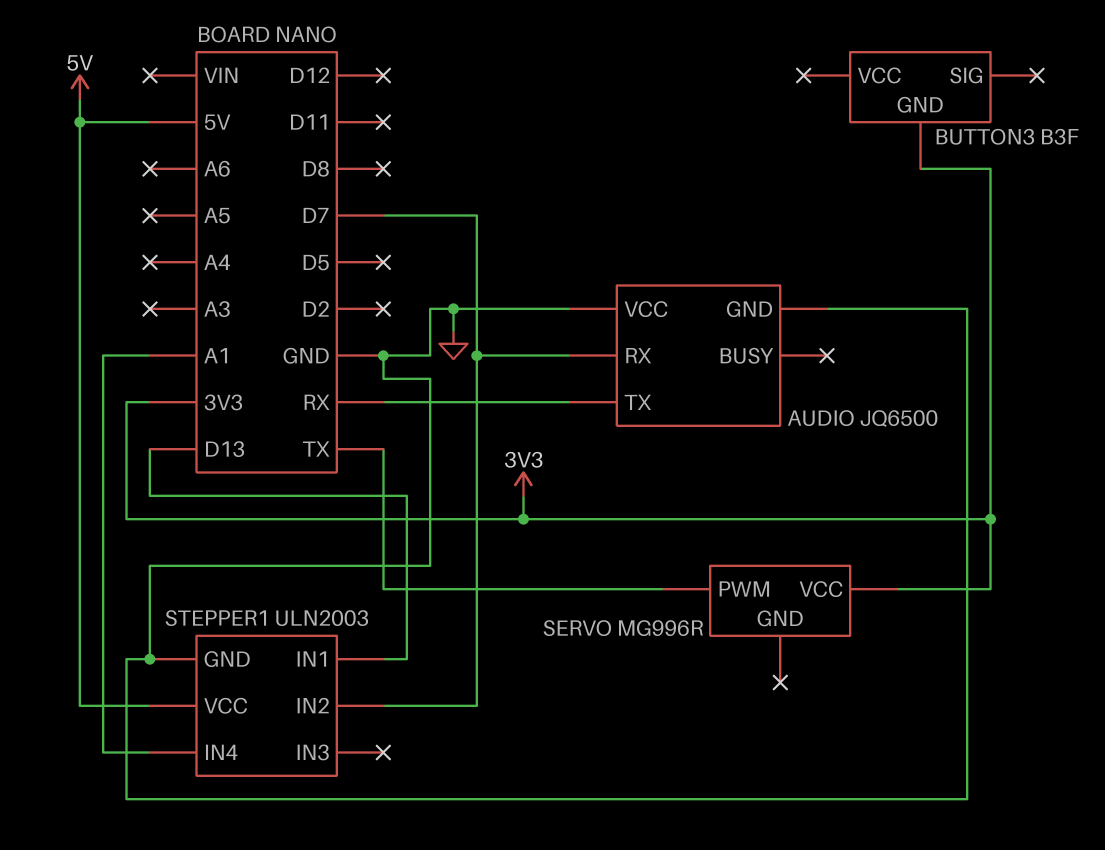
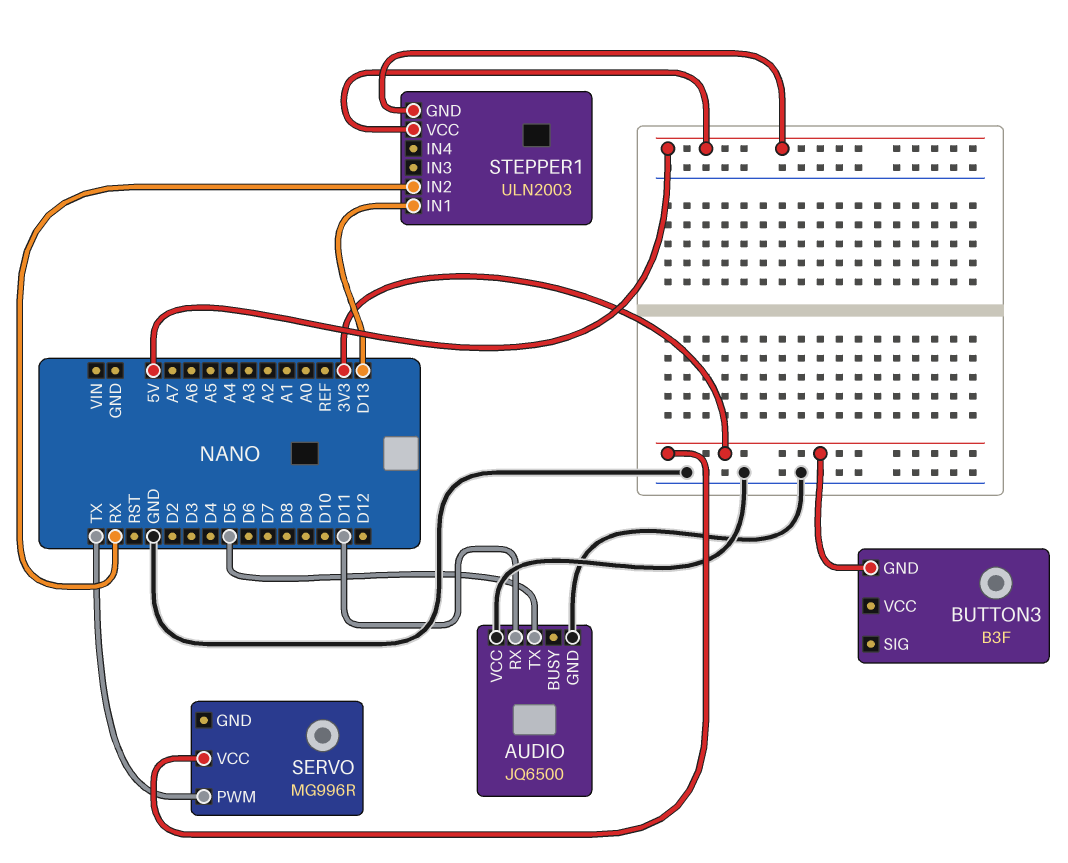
AUDIO pin RX: D7 -> D11
AUDIO pin TX: RX -> D5
STEPPER1 pin GND: GND -> 5V
STEPPER1 pin IN2: D7 -> RX
STEPPER1 pin IN4: A1 -> none

